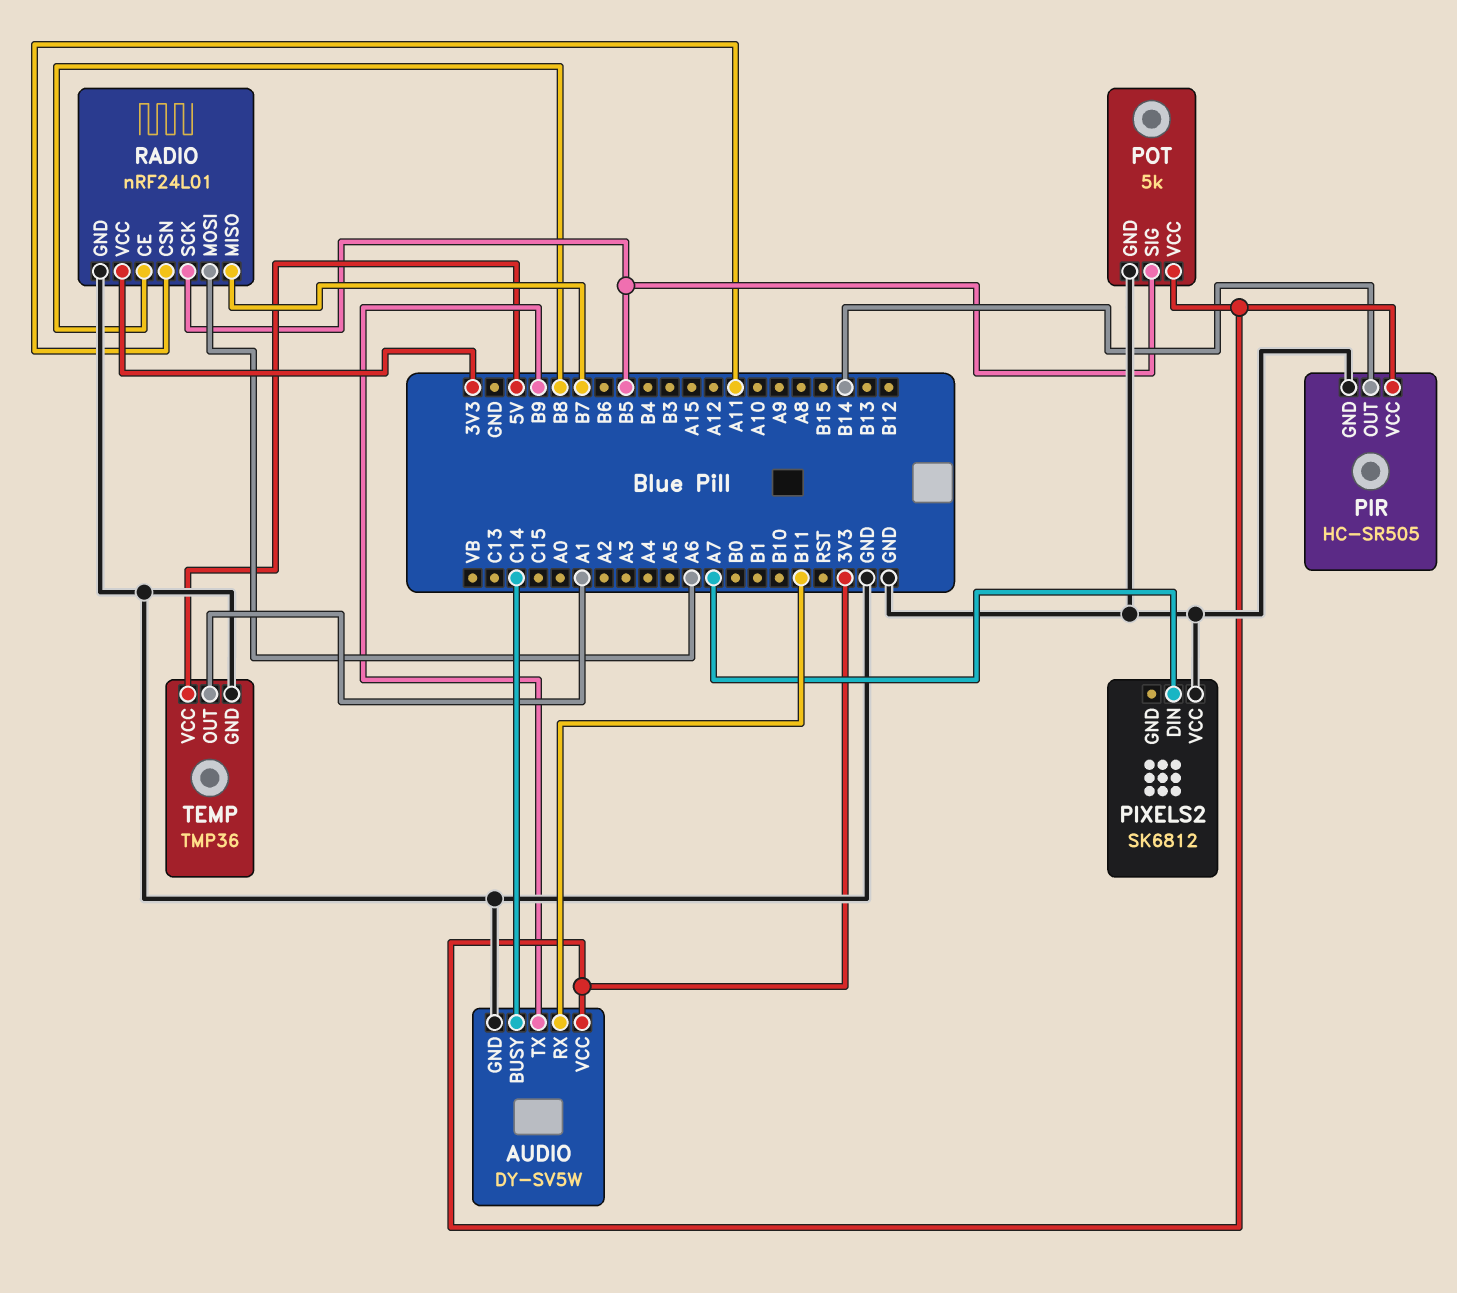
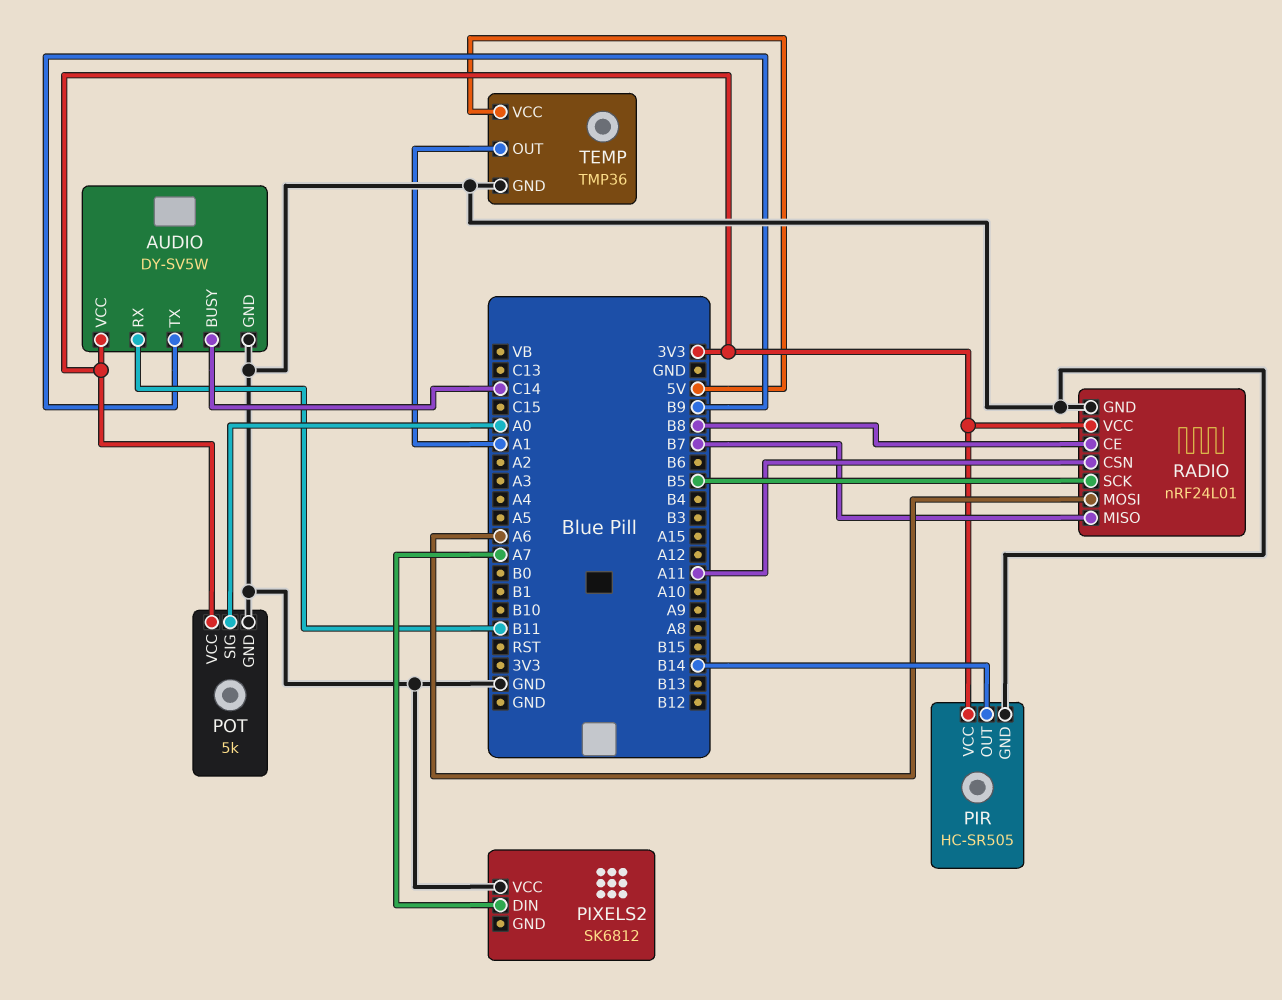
POT pin SIG: B5 -> A0

